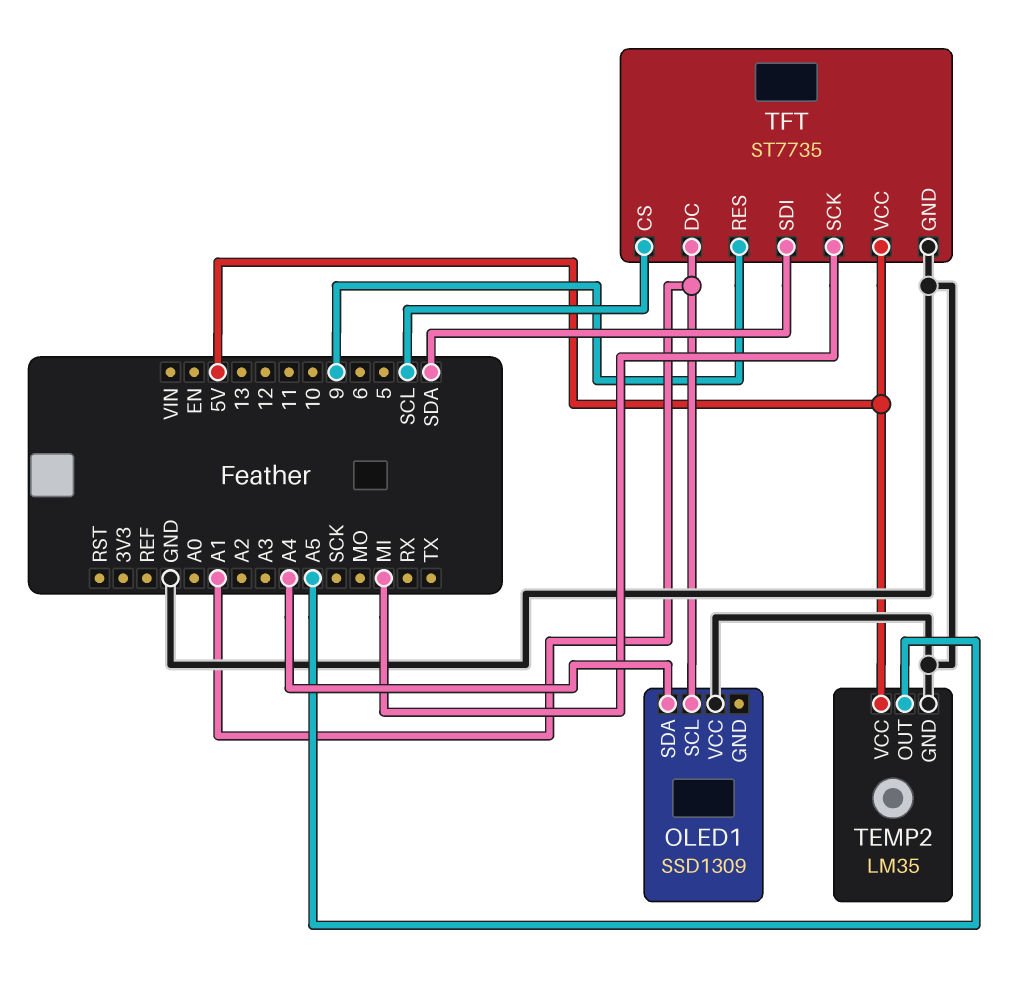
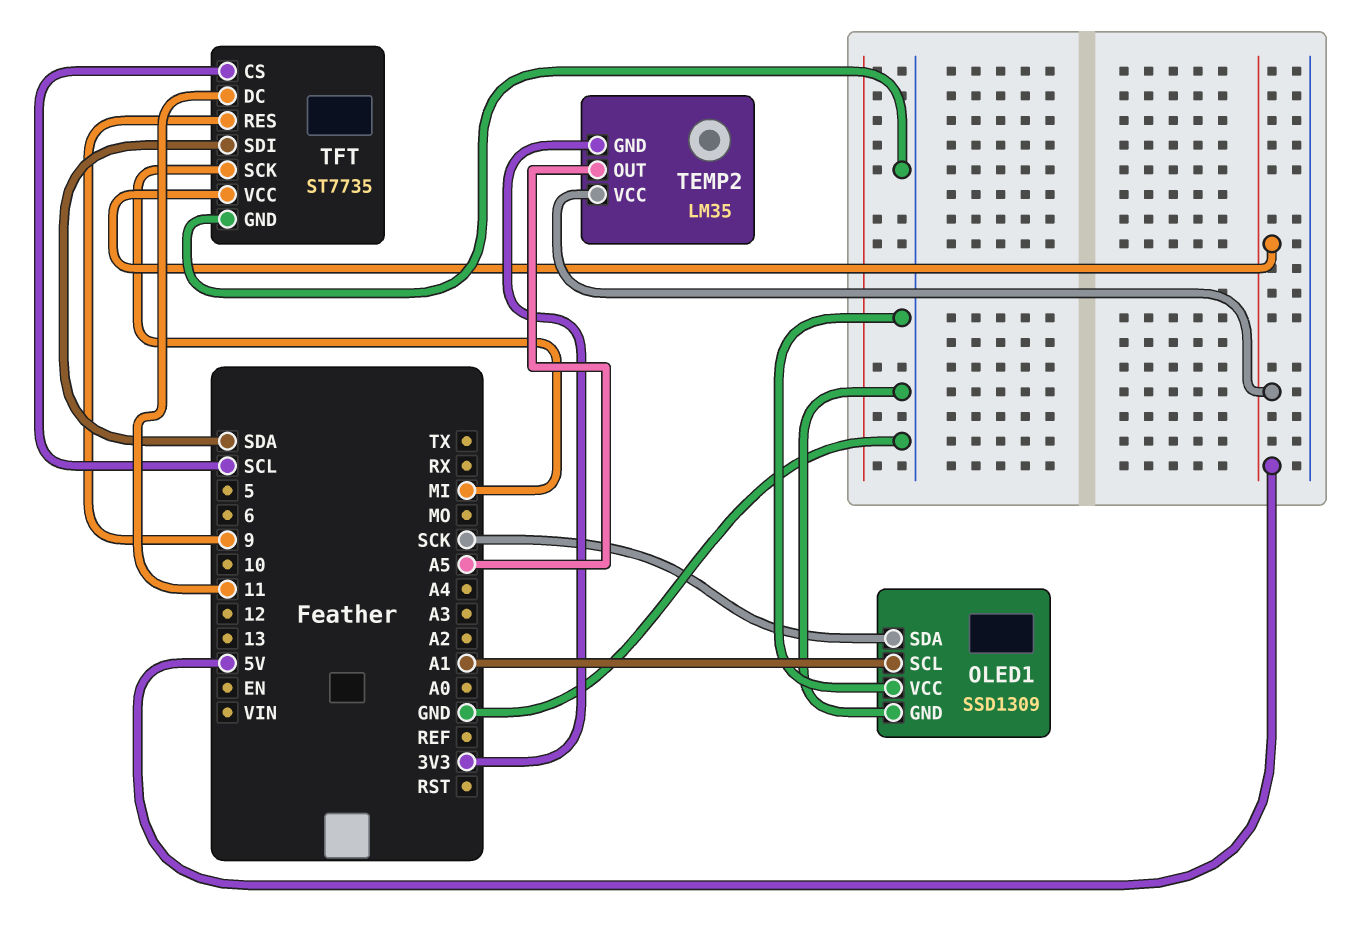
OLED1 pin GND: none -> GND
OLED1 pin SDA: A4 -> SCK
TEMP2 pin GND: GND -> 3V3
TFT pin DC: A1 -> 11

